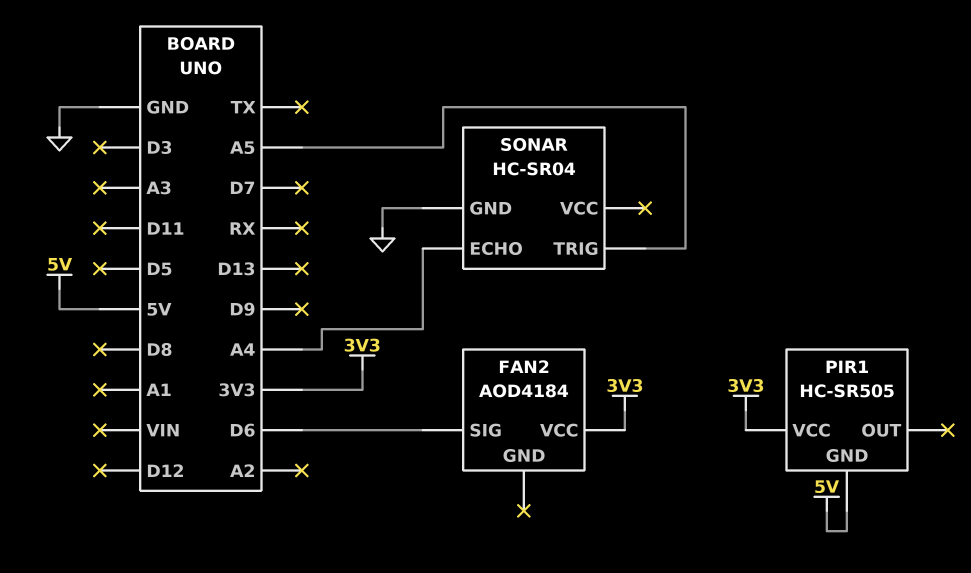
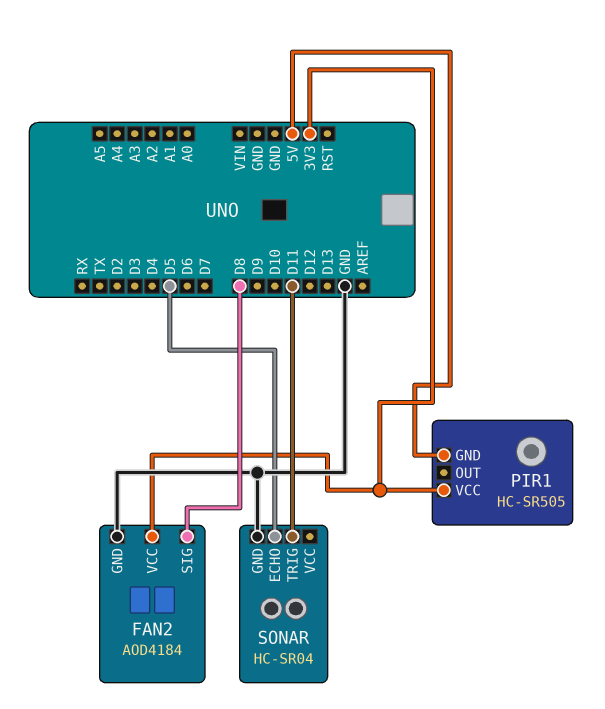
FAN2 pin GND: none -> GND
FAN2 pin SIG: D6 -> D8
SONAR pin ECHO: A4 -> D5
SONAR pin TRIG: A5 -> D11

